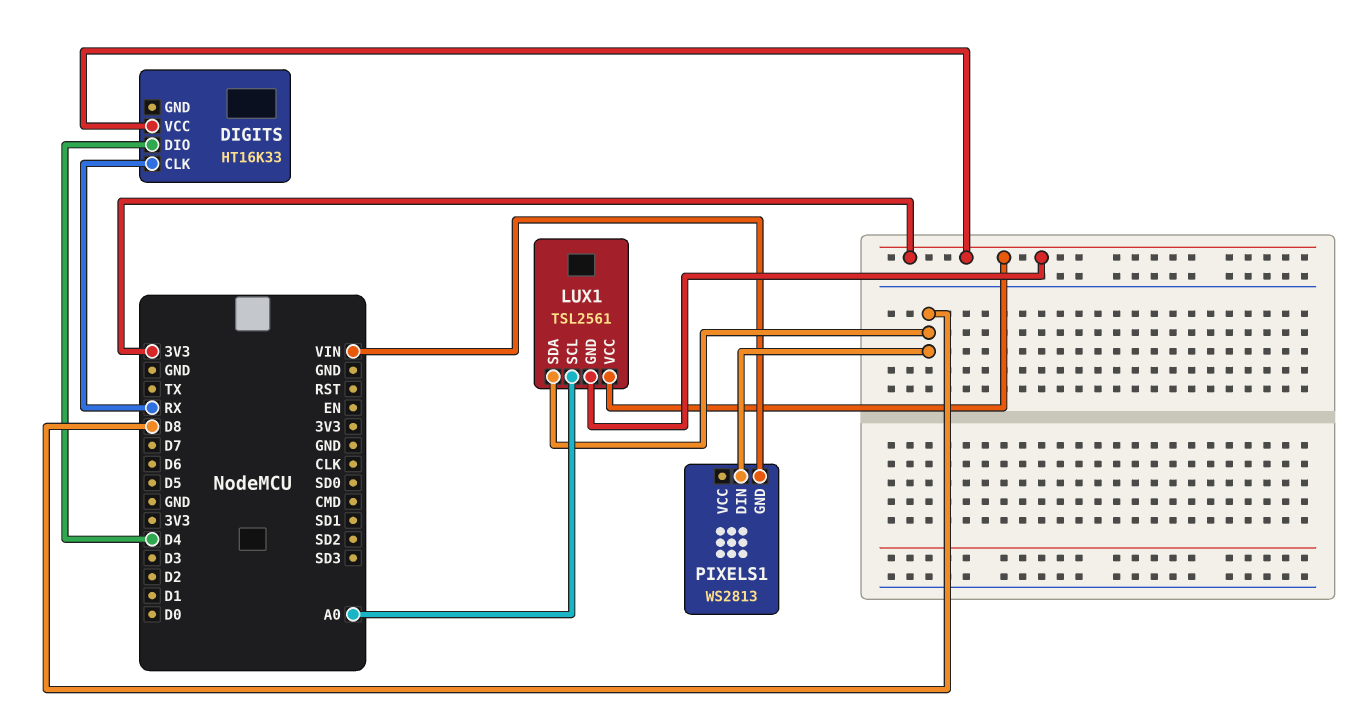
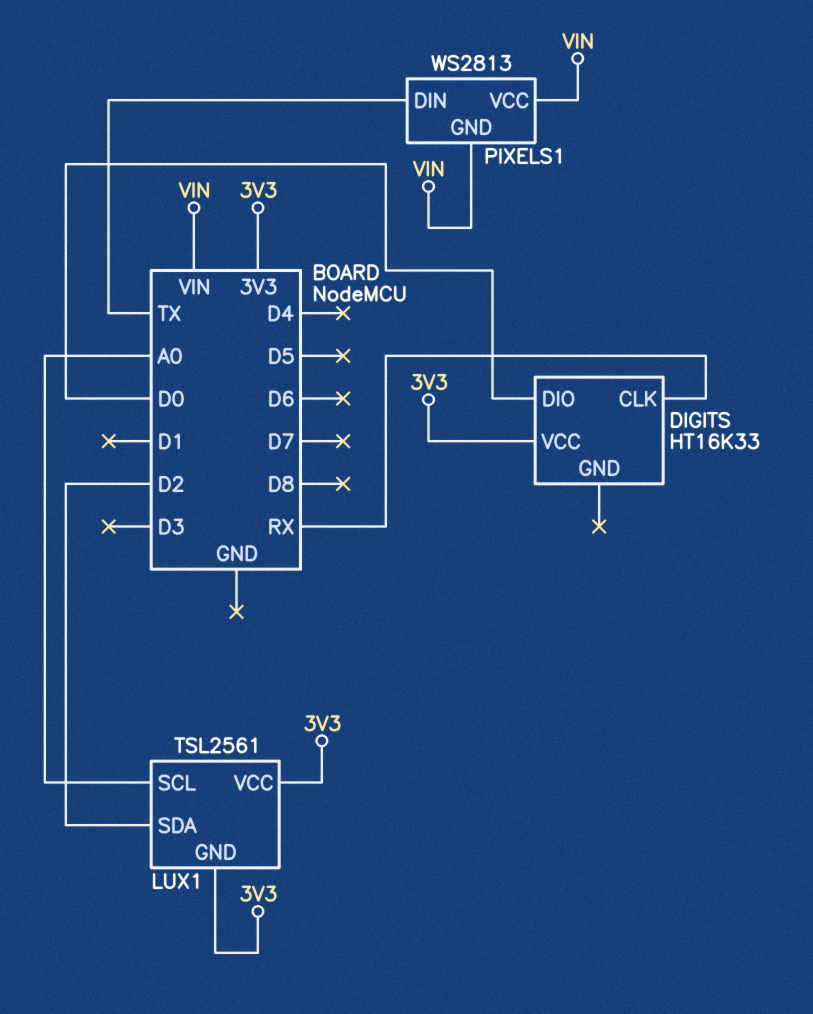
DIGITS pin DIO: D4 -> D0
LUX1 pin SDA: D8 -> D2
PIXELS1 pin DIN: D8 -> TX
PIXELS1 pin VCC: none -> VIN

